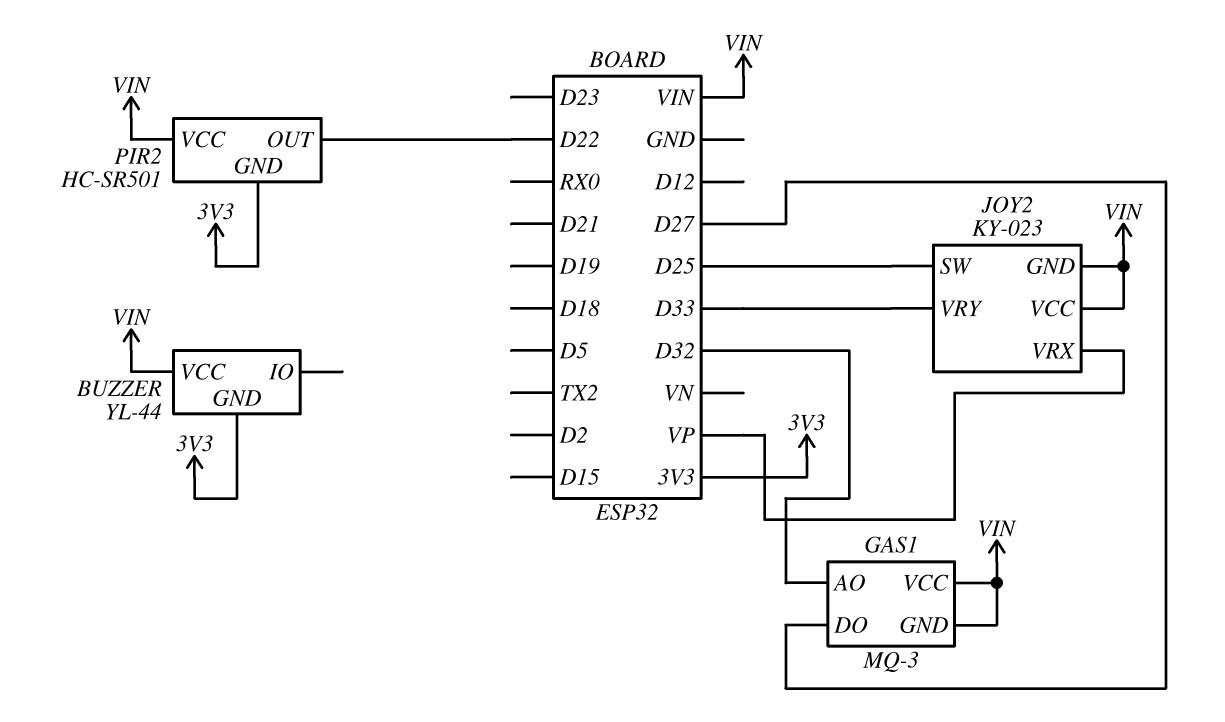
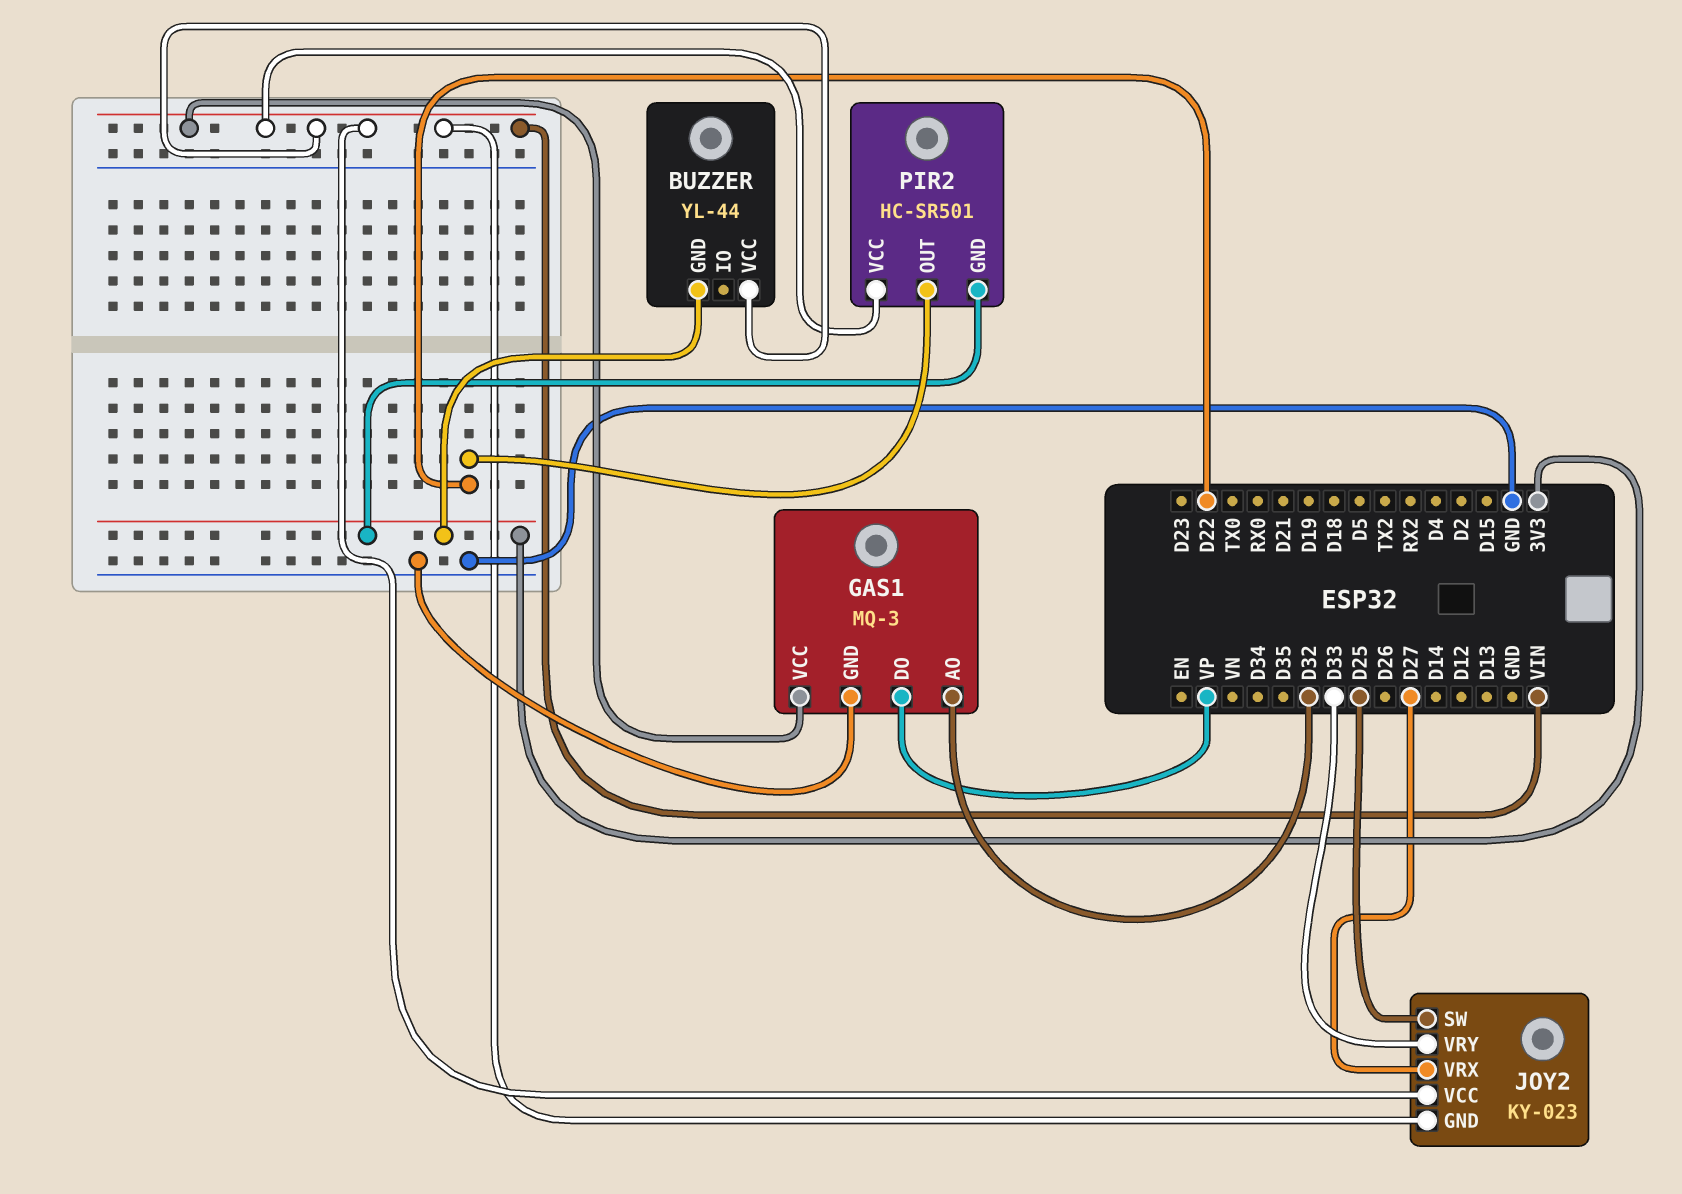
GAS1 pin DO: D27 -> VP
GAS1 pin GND: VIN -> GND
JOY2 pin VRX: VP -> D27

